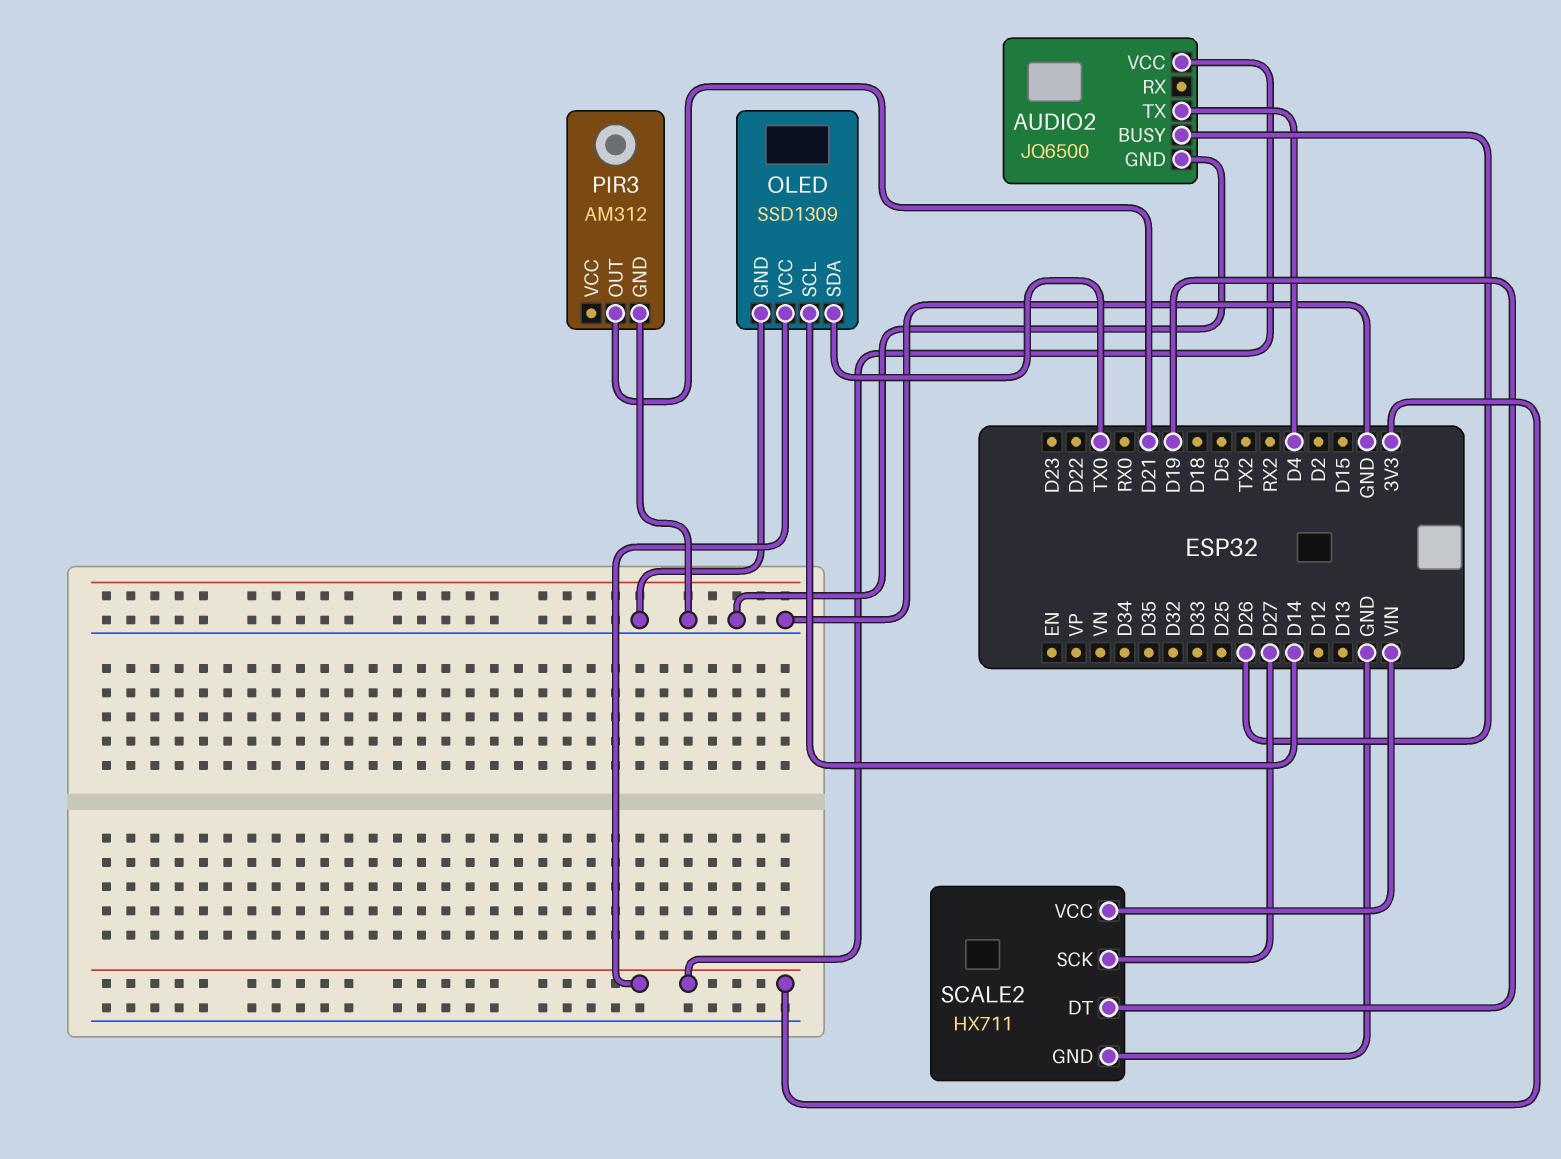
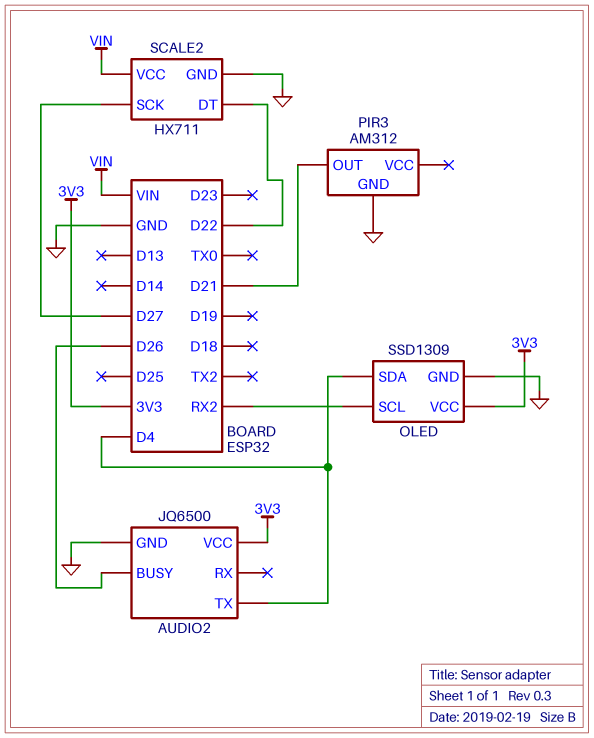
OLED pin SCL: D14 -> RX2
OLED pin SDA: TX0 -> D4
SCALE2 pin DT: D19 -> D22

